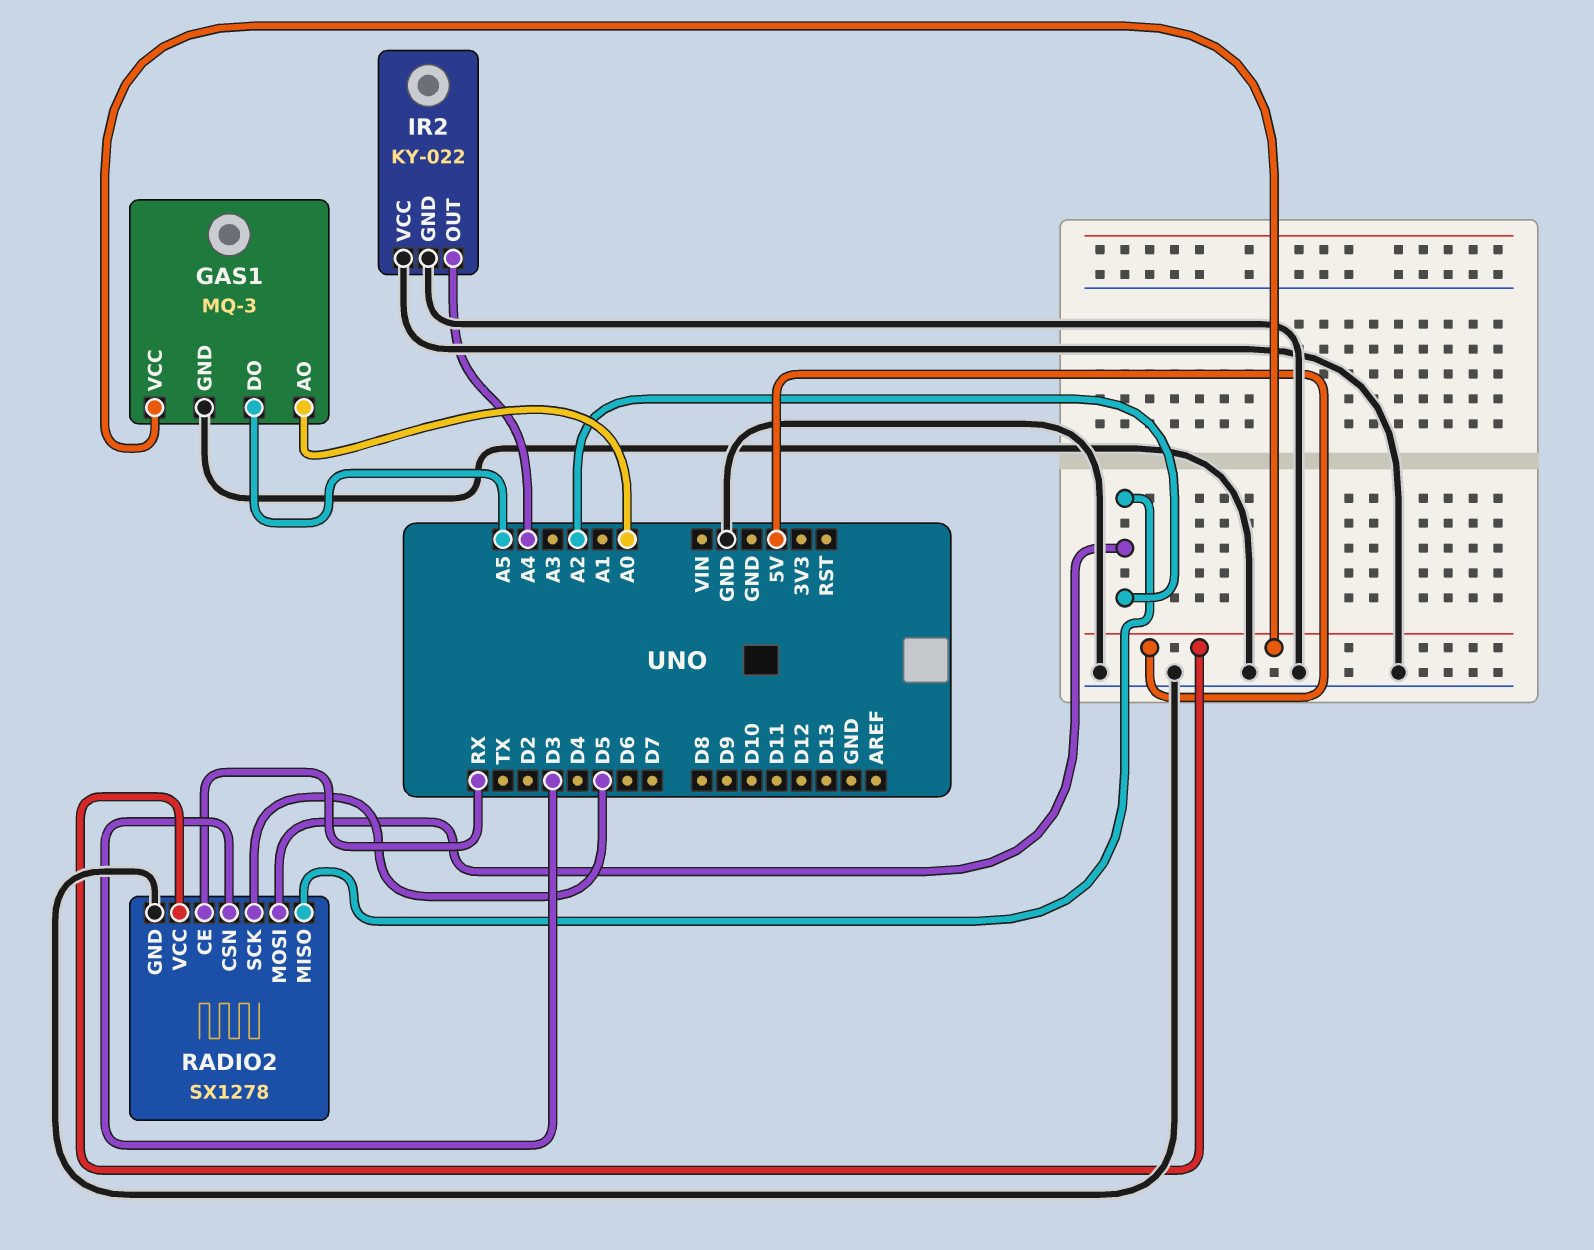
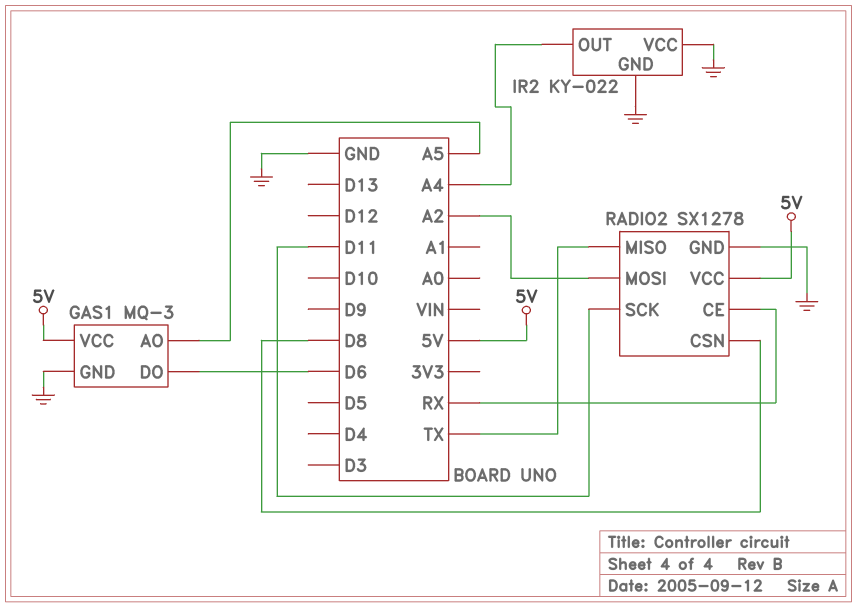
GAS1 pin AO: A0 -> A5
GAS1 pin DO: A5 -> D6
RADIO2 pin CSN: D3 -> D8
RADIO2 pin MISO: A2 -> TX
RADIO2 pin SCK: D5 -> D11

